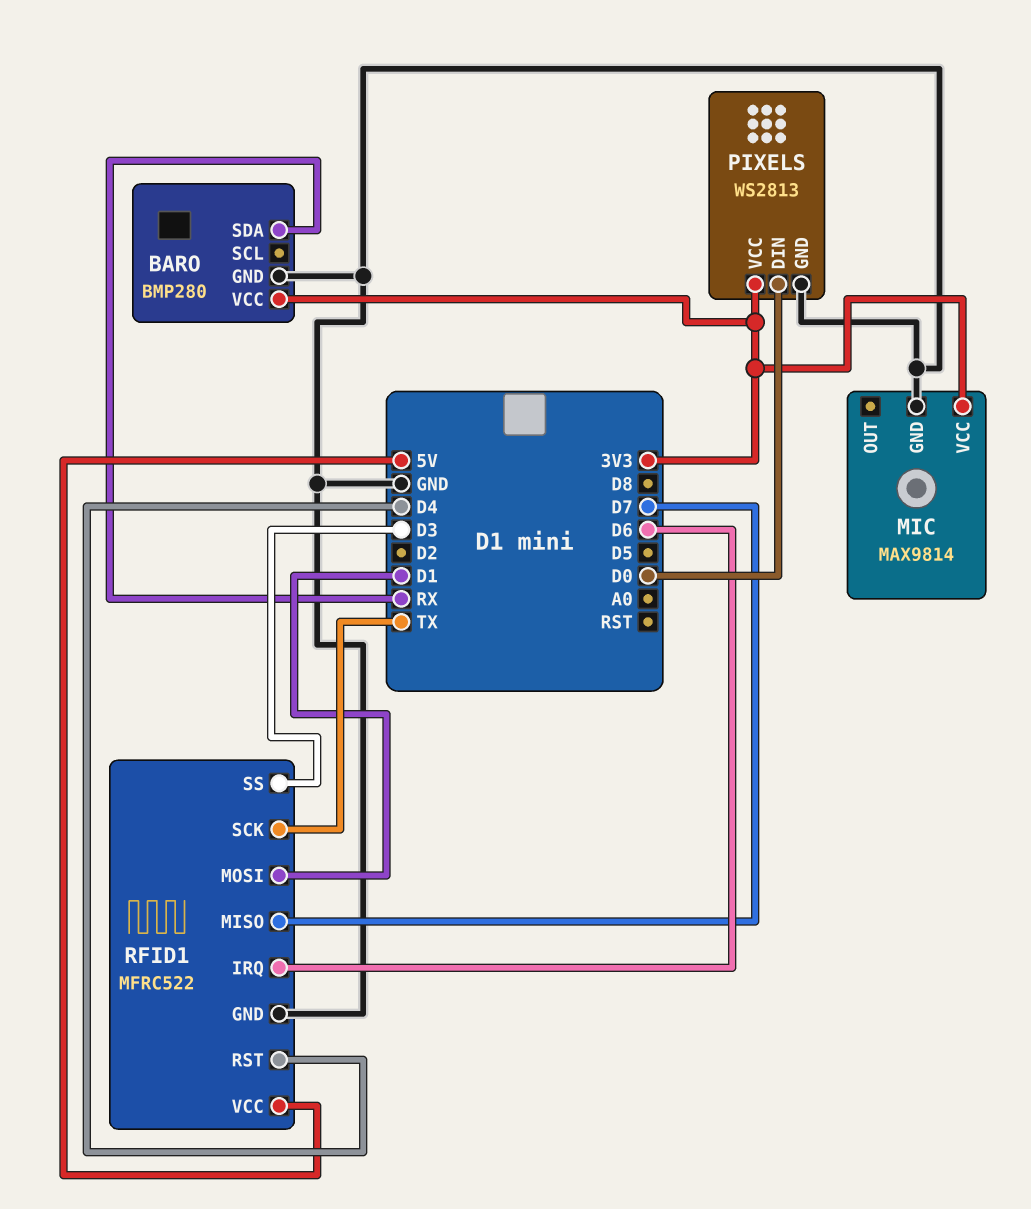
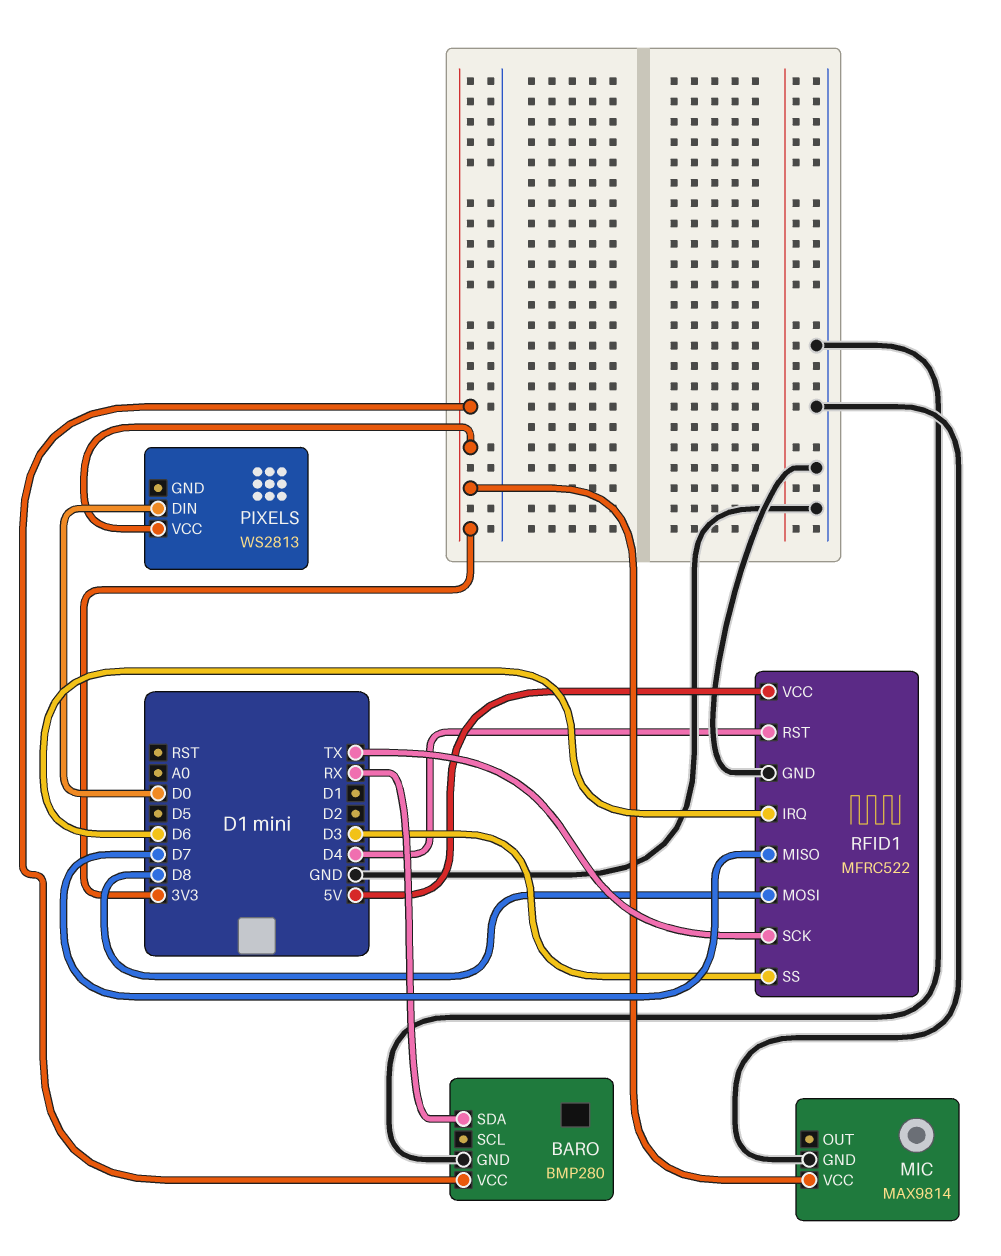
PIXELS pin GND: GND -> none
RFID1 pin MOSI: D1 -> D8

